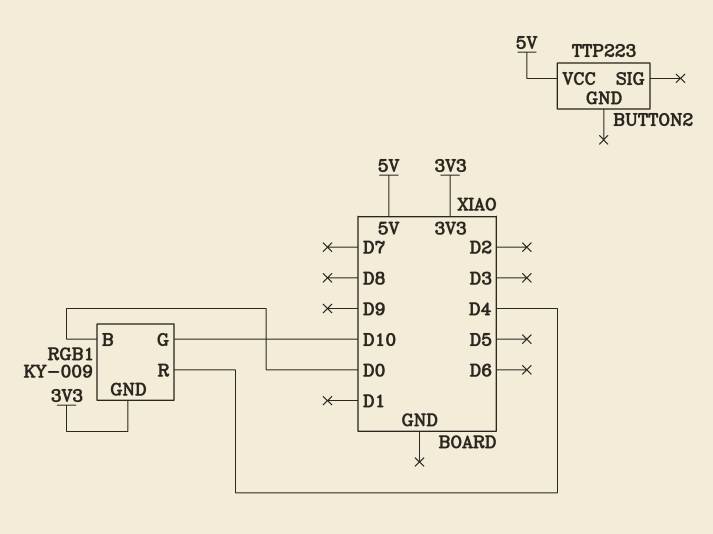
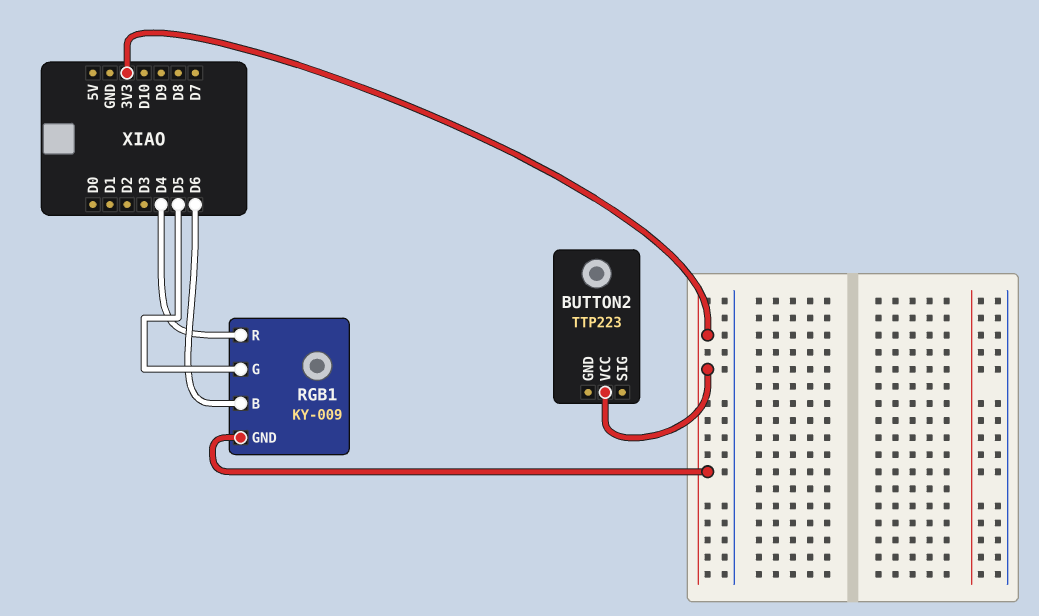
BUTTON2 pin VCC: 5V -> 3V3
RGB1 pin B: D0 -> D6
RGB1 pin G: D10 -> D5

